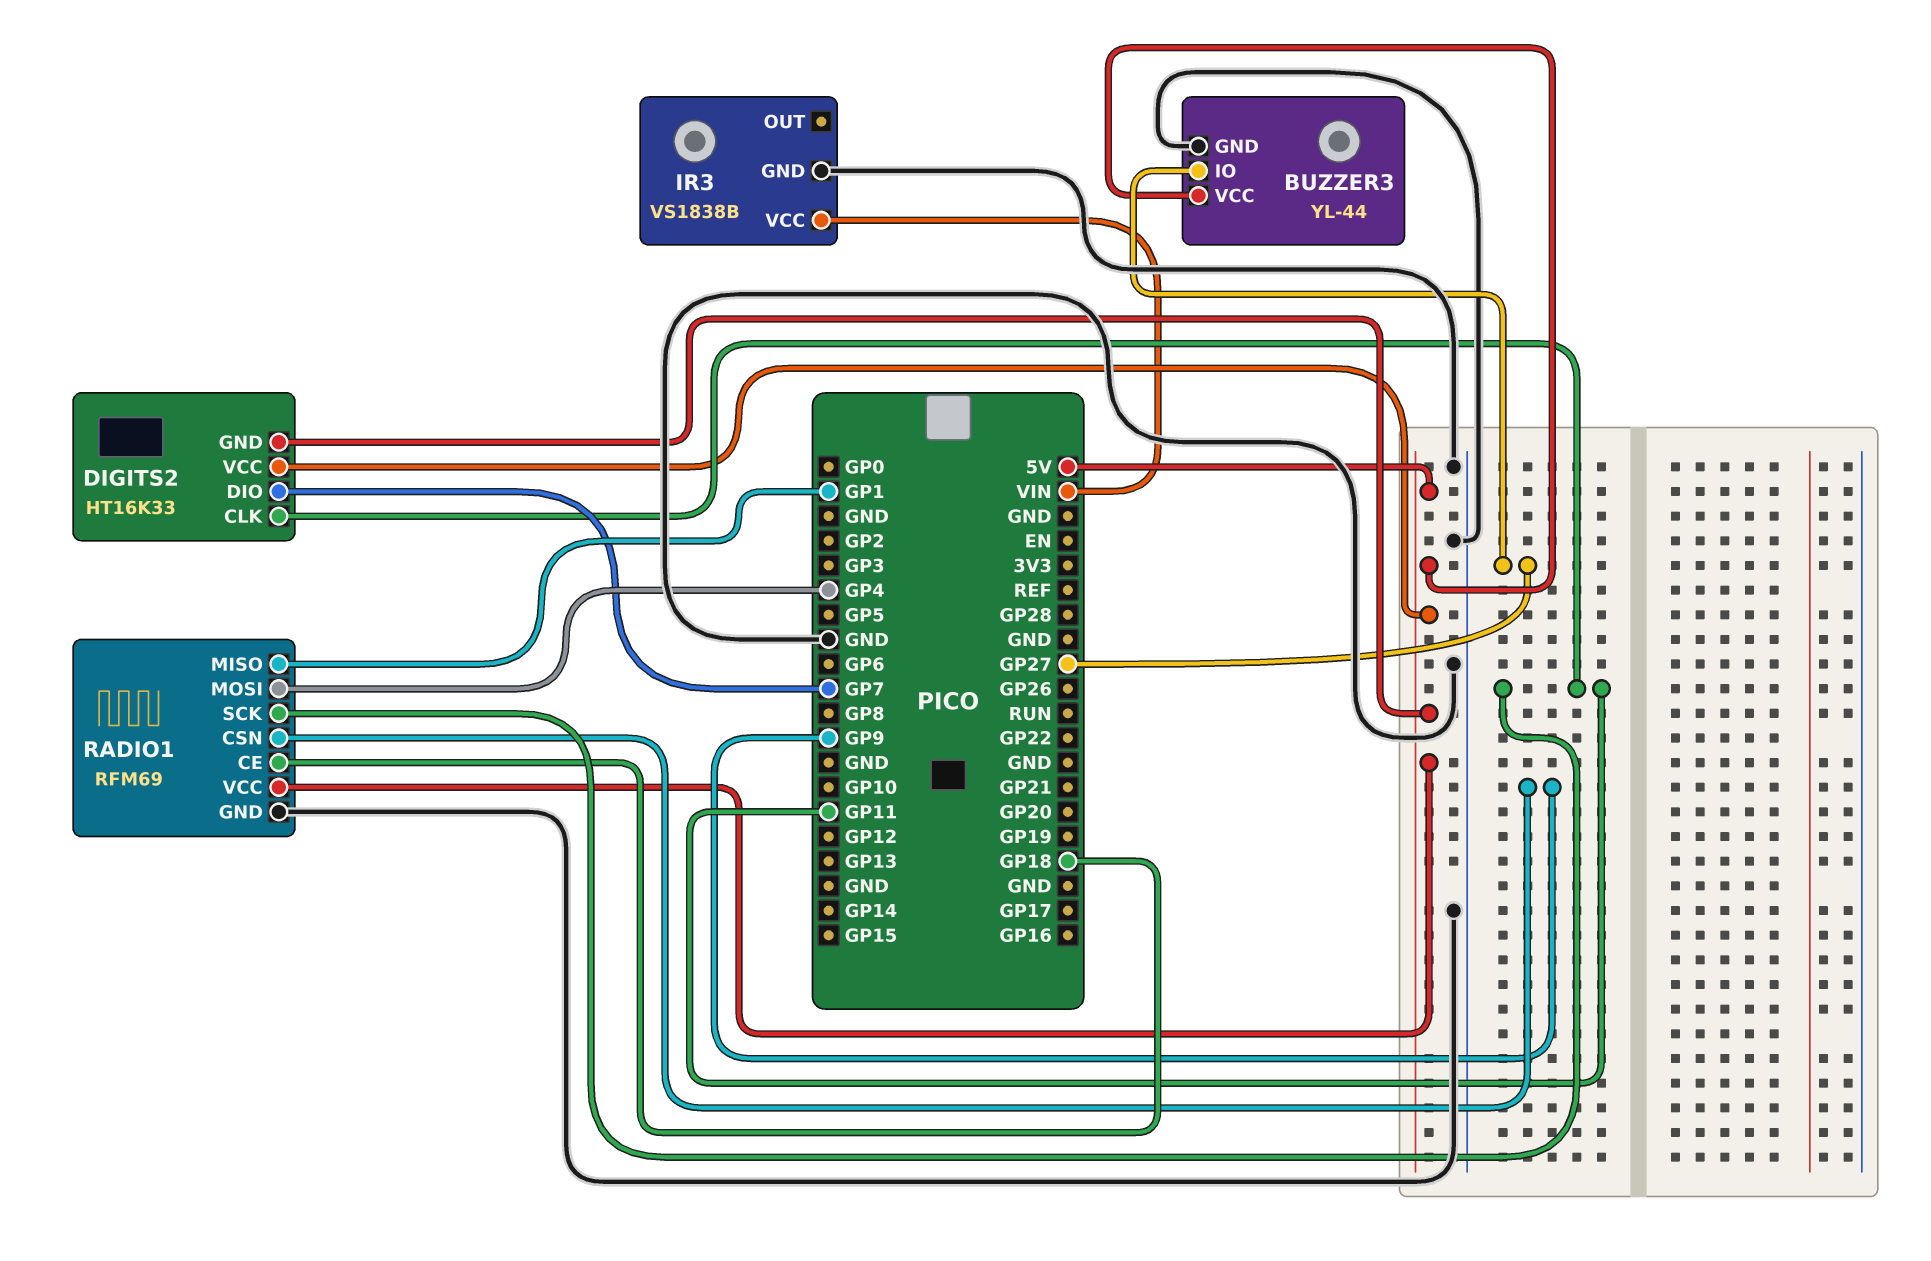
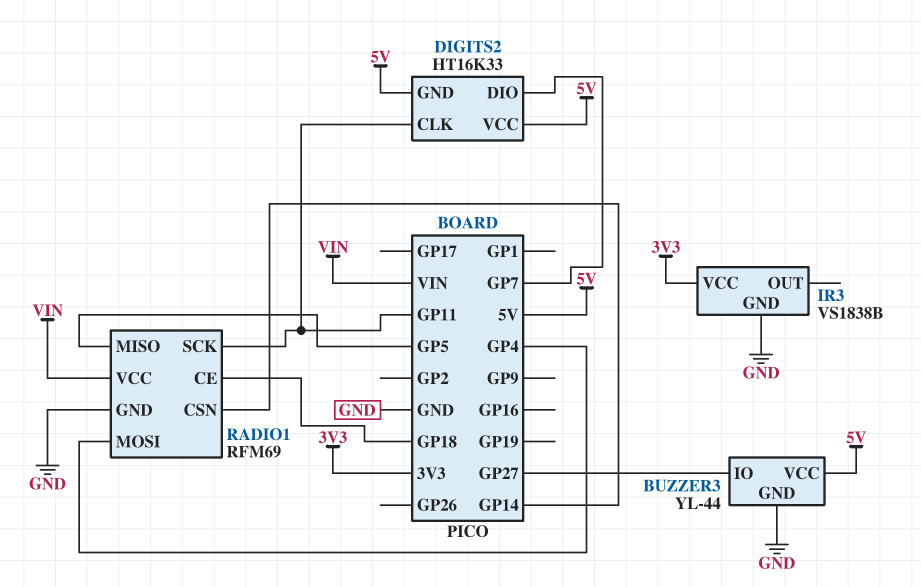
IR3 pin VCC: VIN -> 3V3
RADIO1 pin CSN: GP9 -> GP14
RADIO1 pin MISO: GP1 -> GP5
RADIO1 pin VCC: 5V -> VIN

